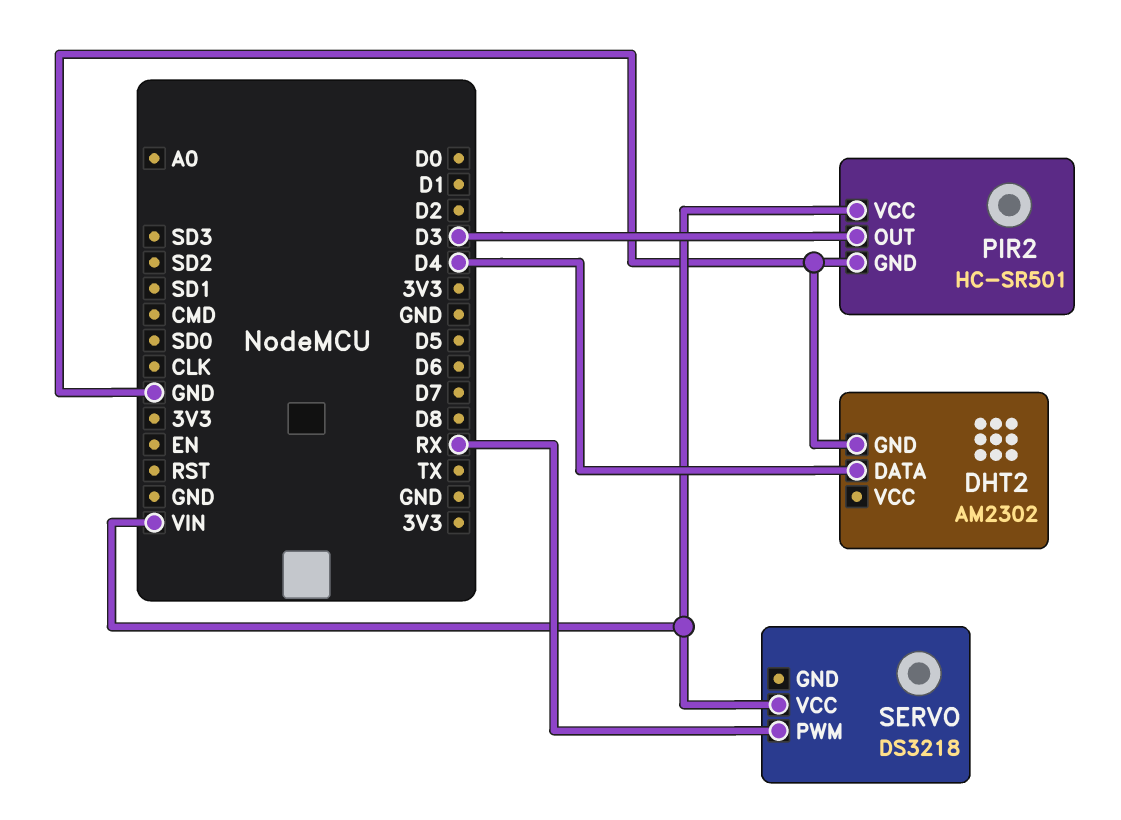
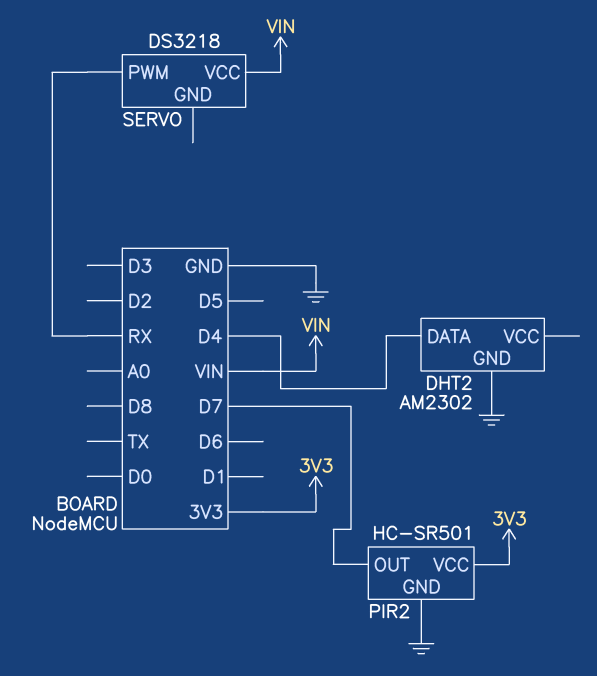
PIR2 pin OUT: D3 -> D7
PIR2 pin VCC: VIN -> 3V3

